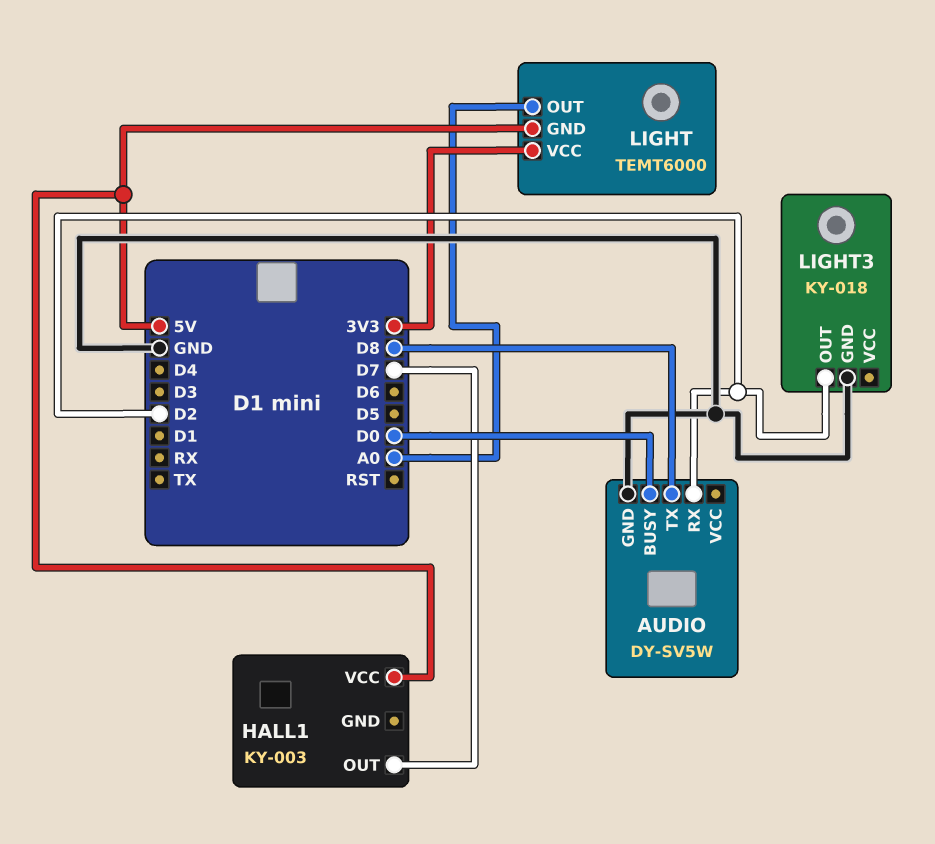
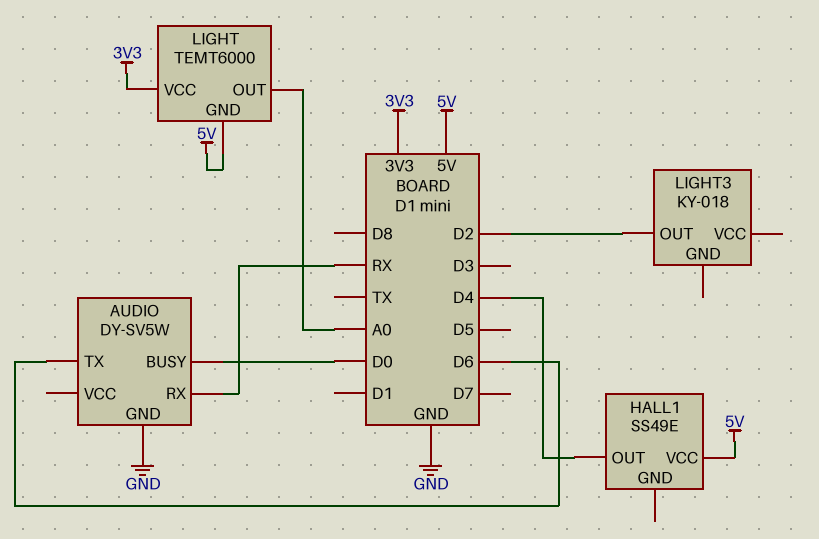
AUDIO pin RX: D2 -> RX
AUDIO pin TX: D8 -> D6
HALL1: KY-003 -> SS49E
HALL1 pin OUT: D7 -> D4
LIGHT3 pin GND: GND -> none

